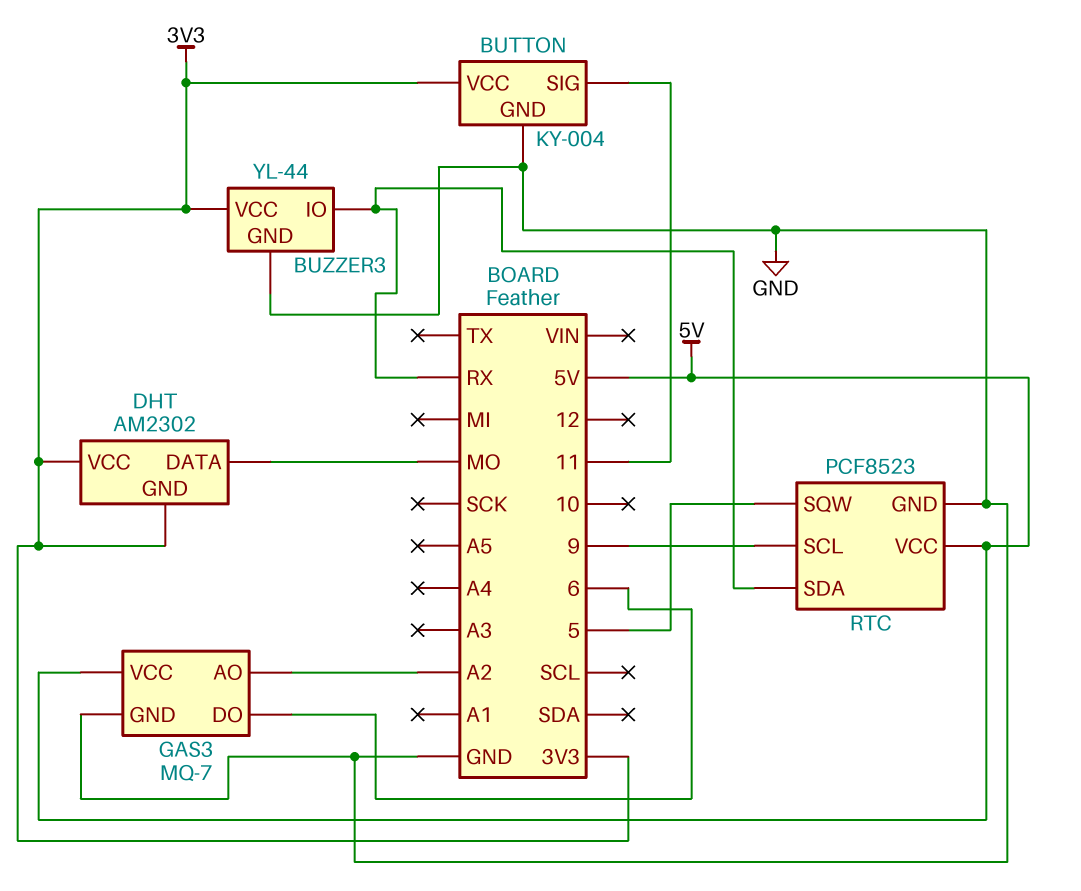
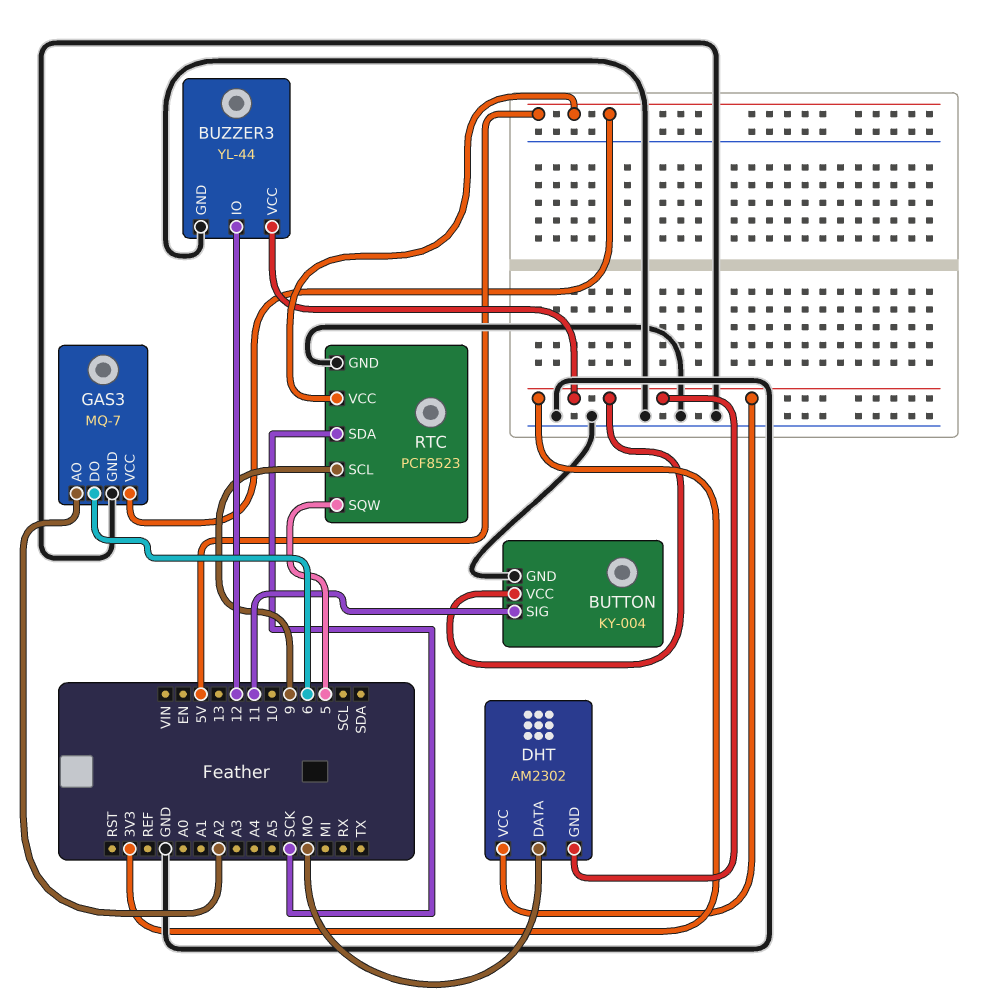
BUZZER3 pin IO: RX -> 12
RTC pin SDA: RX -> SCK

